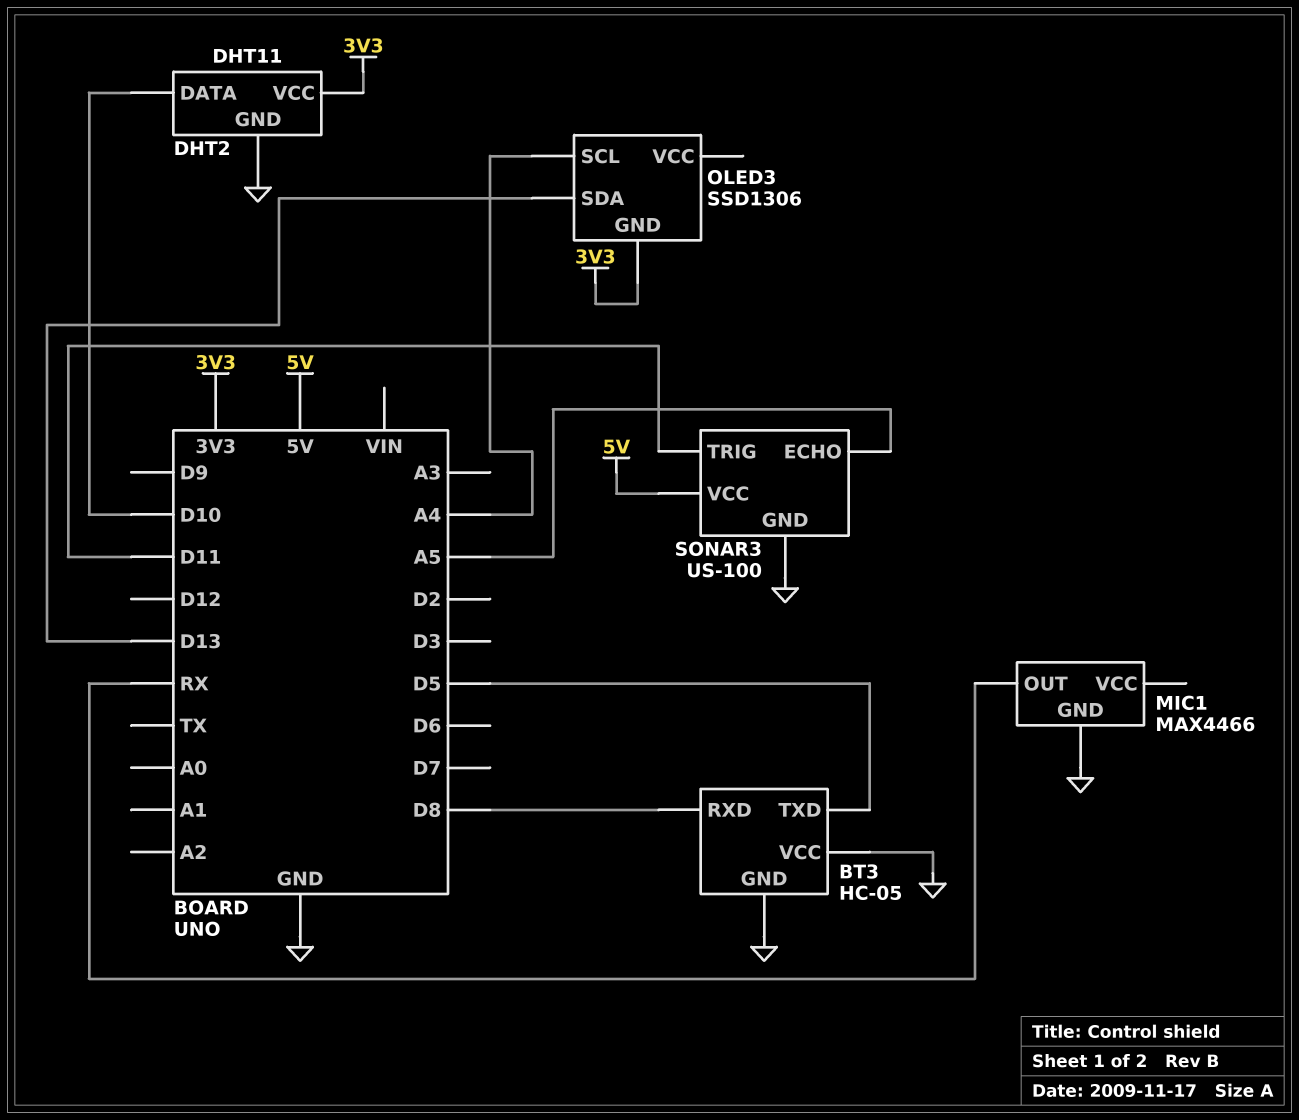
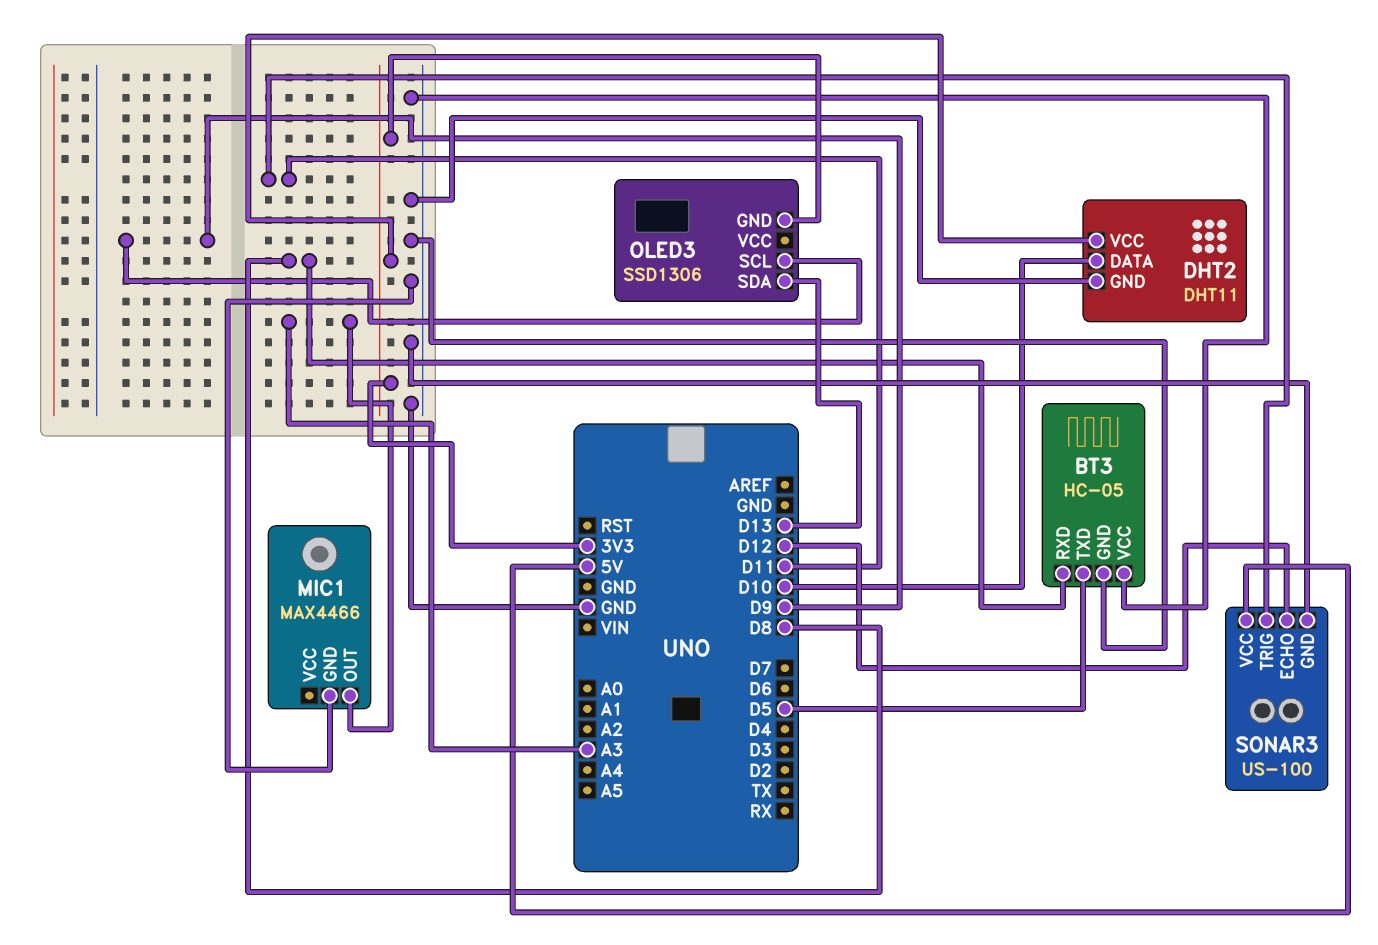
MIC1 pin OUT: RX -> A3
OLED3 pin SCL: A4 -> D9
SONAR3 pin ECHO: A5 -> D12

